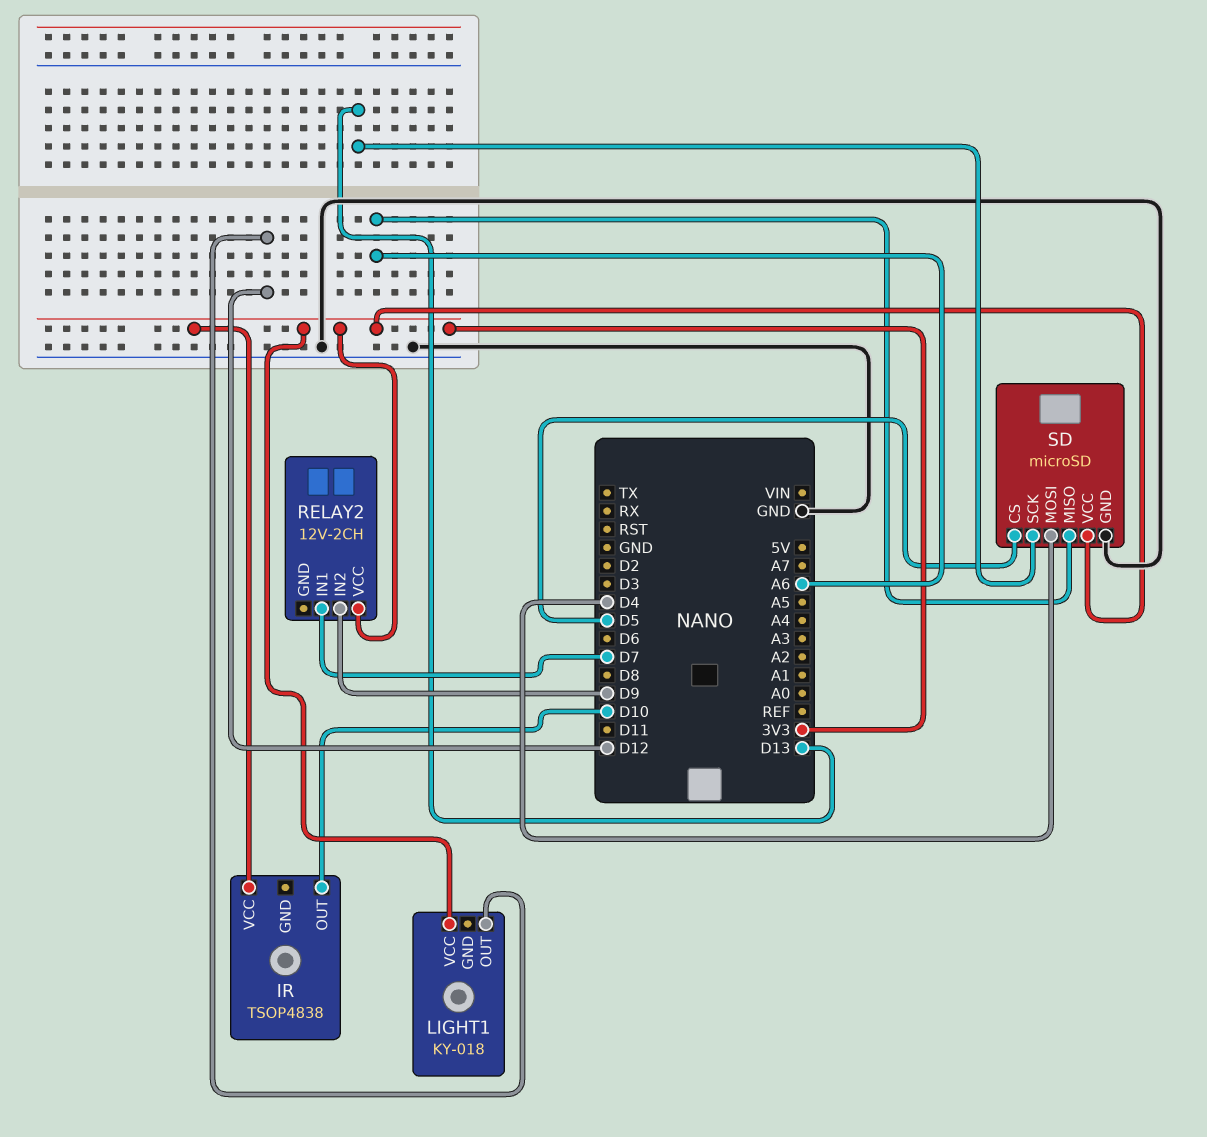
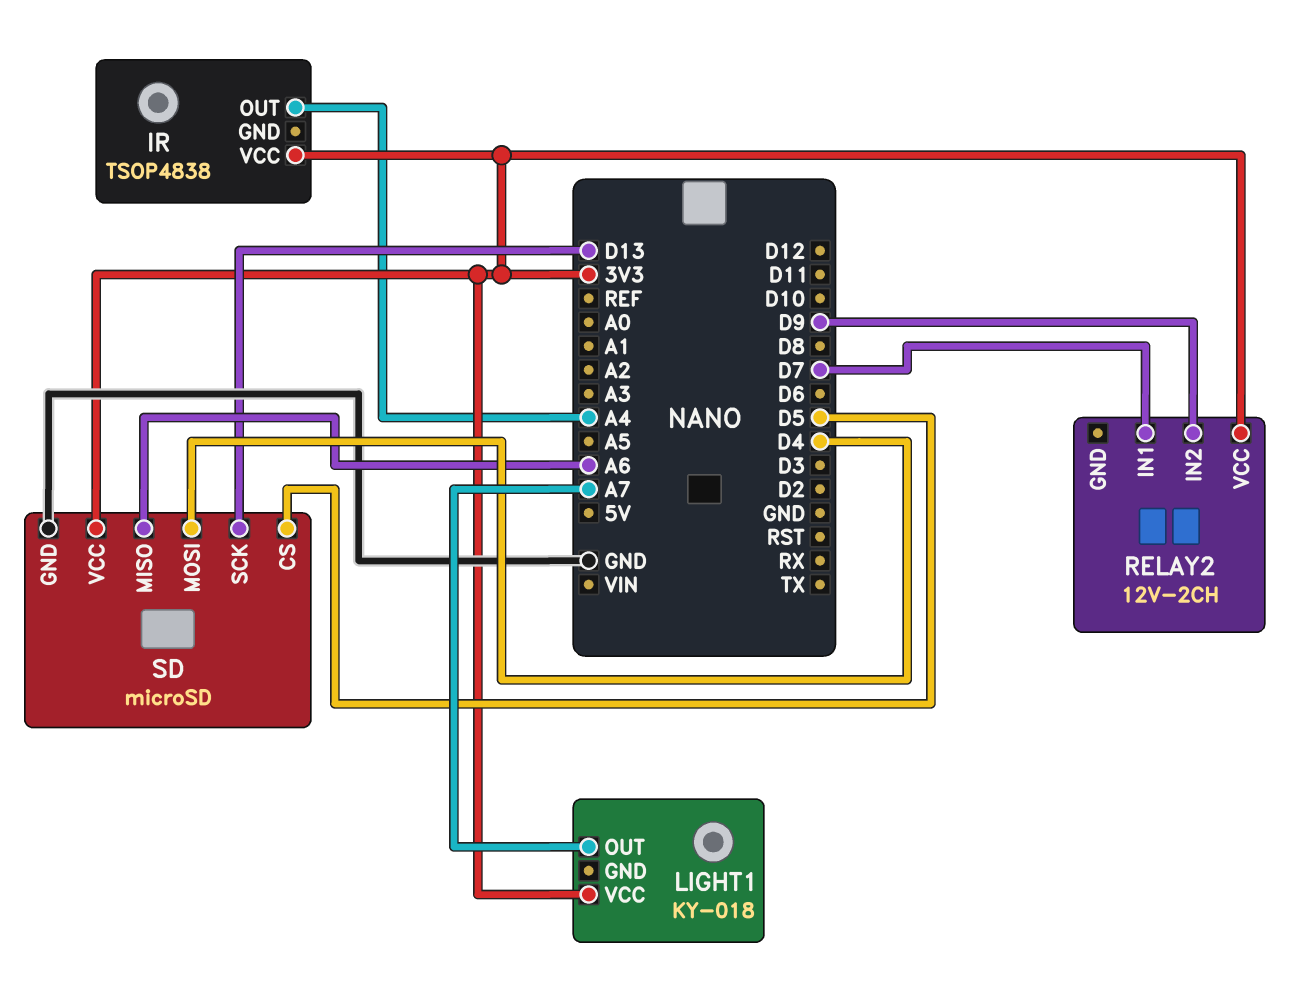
IR pin OUT: D10 -> A4
LIGHT1 pin OUT: D12 -> A7

